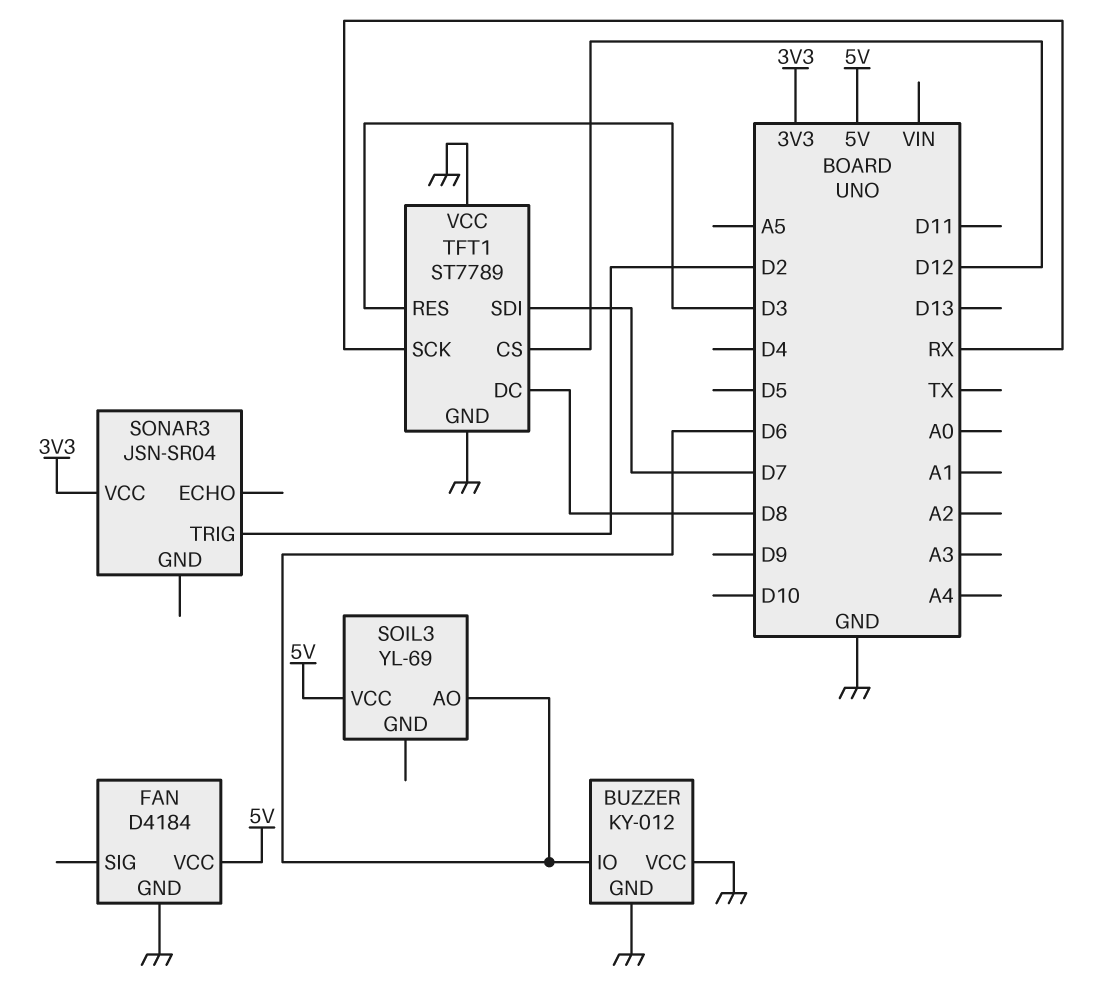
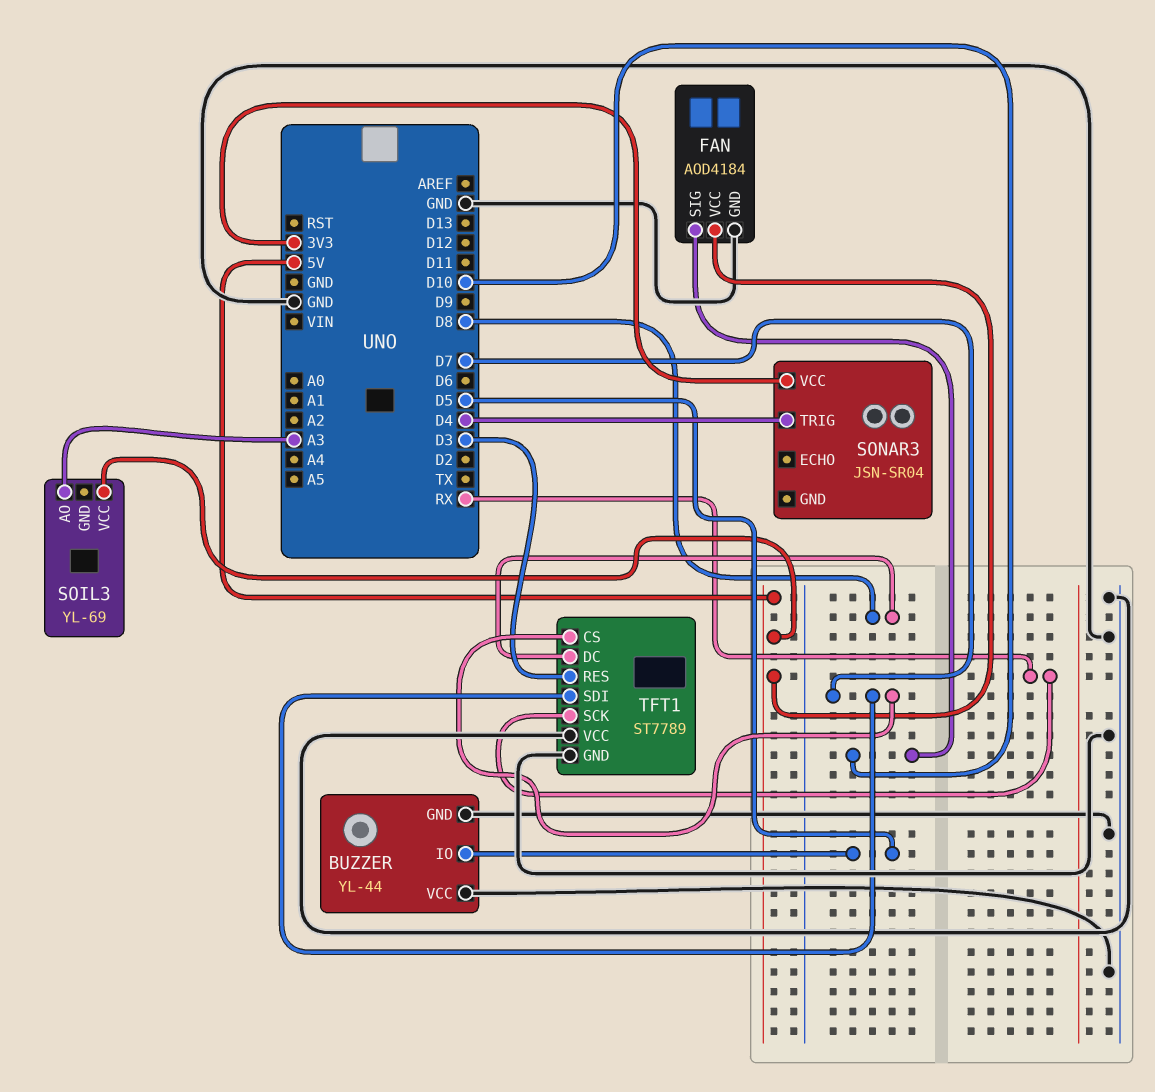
BUZZER: KY-012 -> YL-44
BUZZER pin IO: D6 -> D5
FAN: D4184 -> AOD4184
FAN pin SIG: none -> D10
SOIL3 pin AO: D6 -> A3
SONAR3 pin TRIG: D2 -> D4
TFT1 pin CS: D12 -> D7

